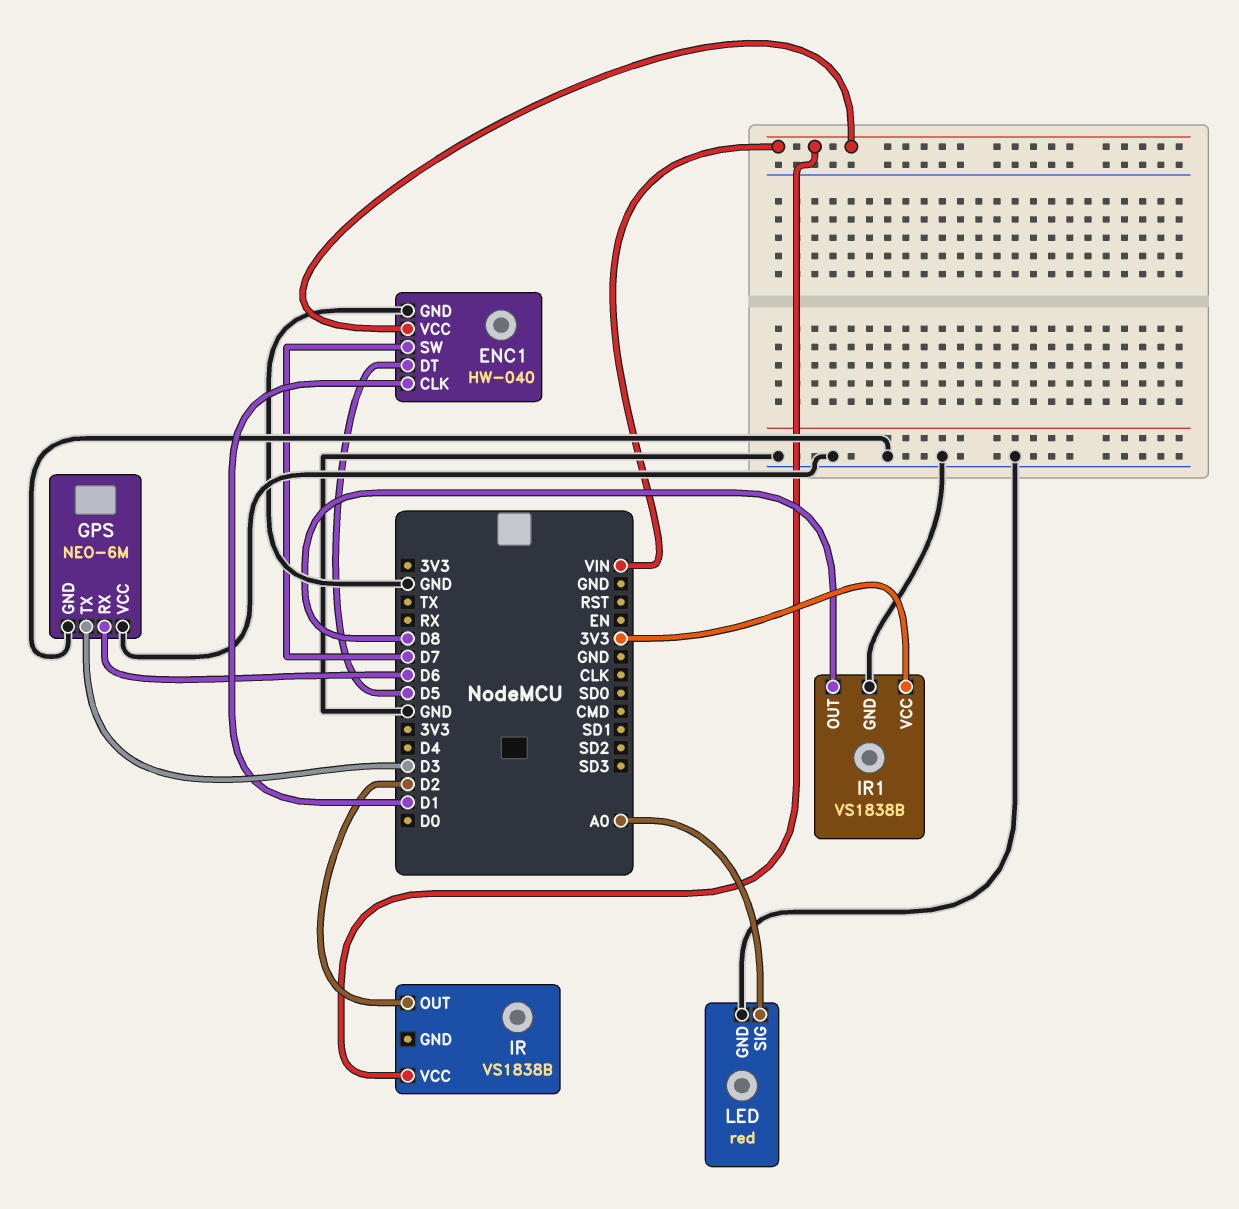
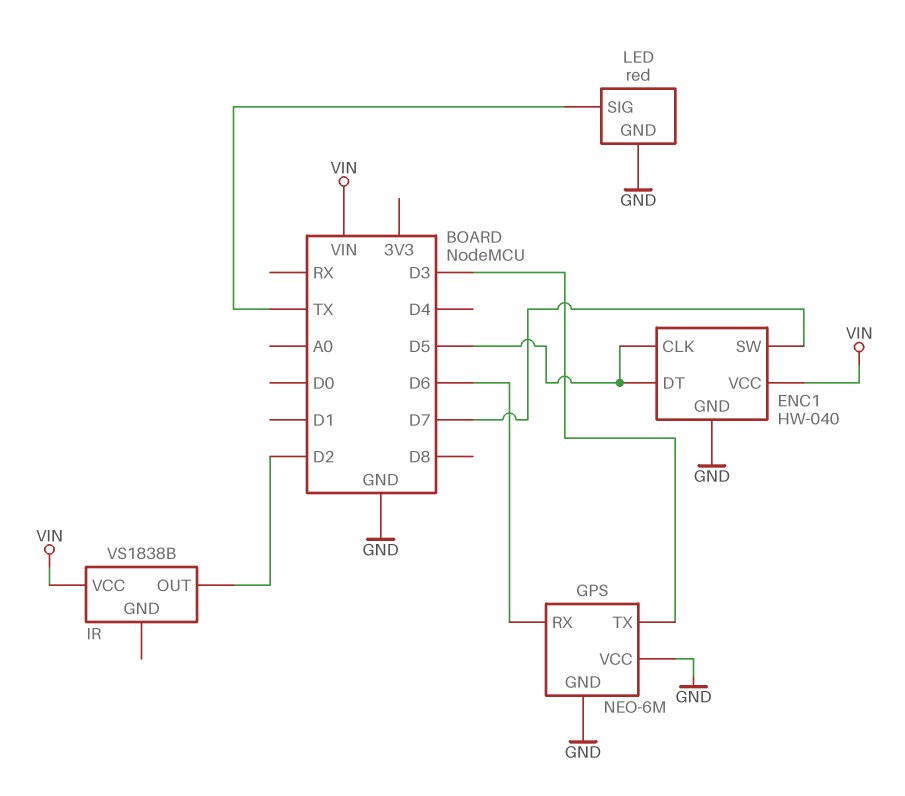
ENC1 pin CLK: D1 -> D5
IR1: VS1838B -> none
IR1 pin GND: GND -> none
IR1 pin OUT: D8 -> none
IR1 pin VCC: 3V3 -> none
LED pin SIG: A0 -> TX

